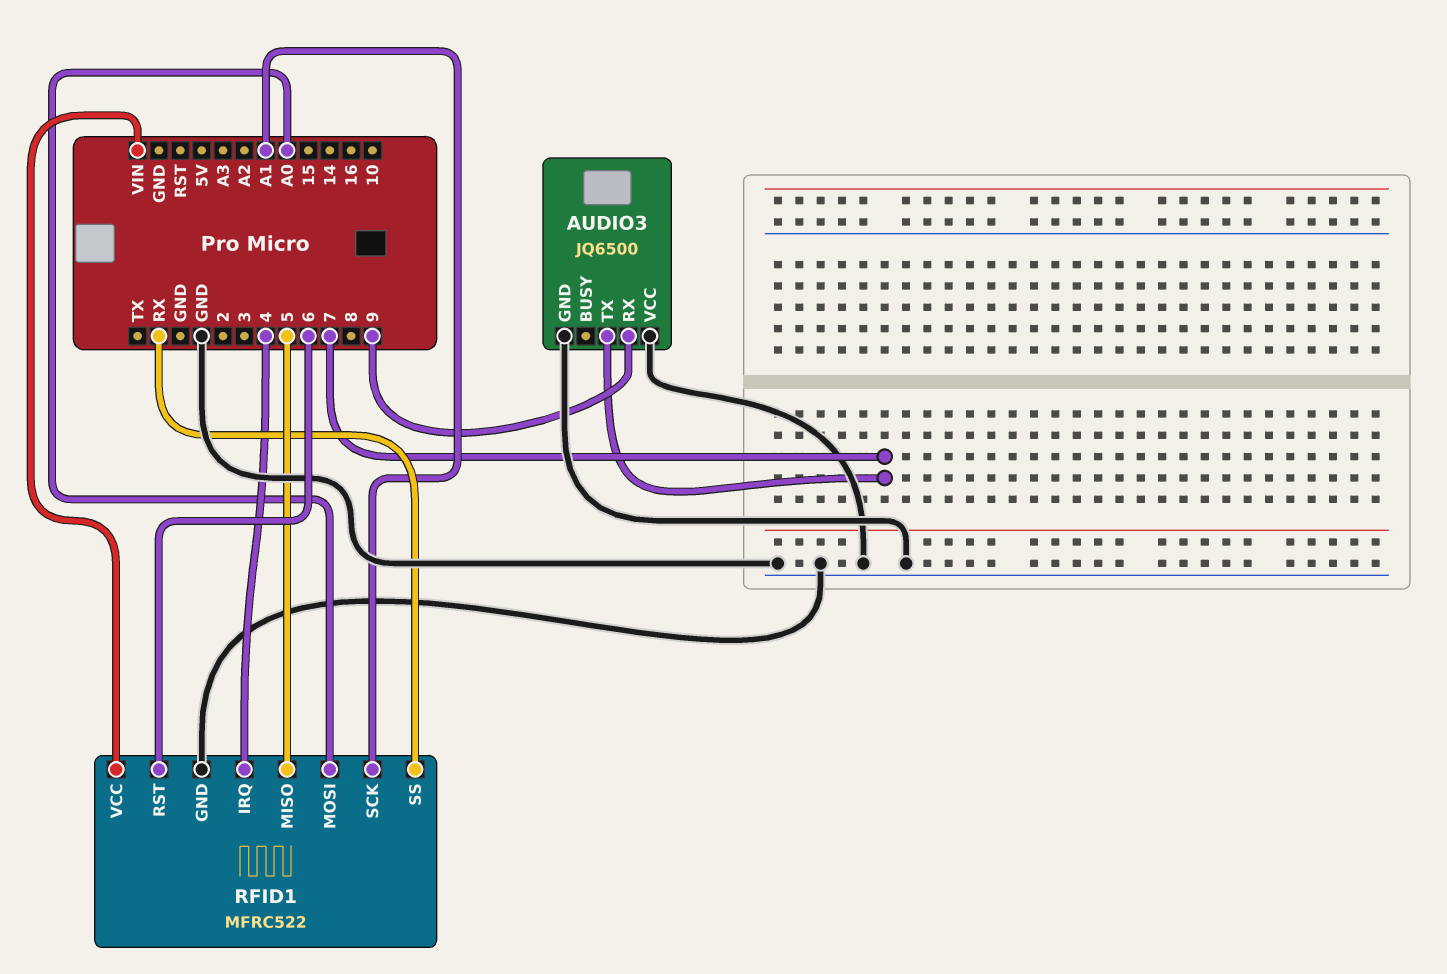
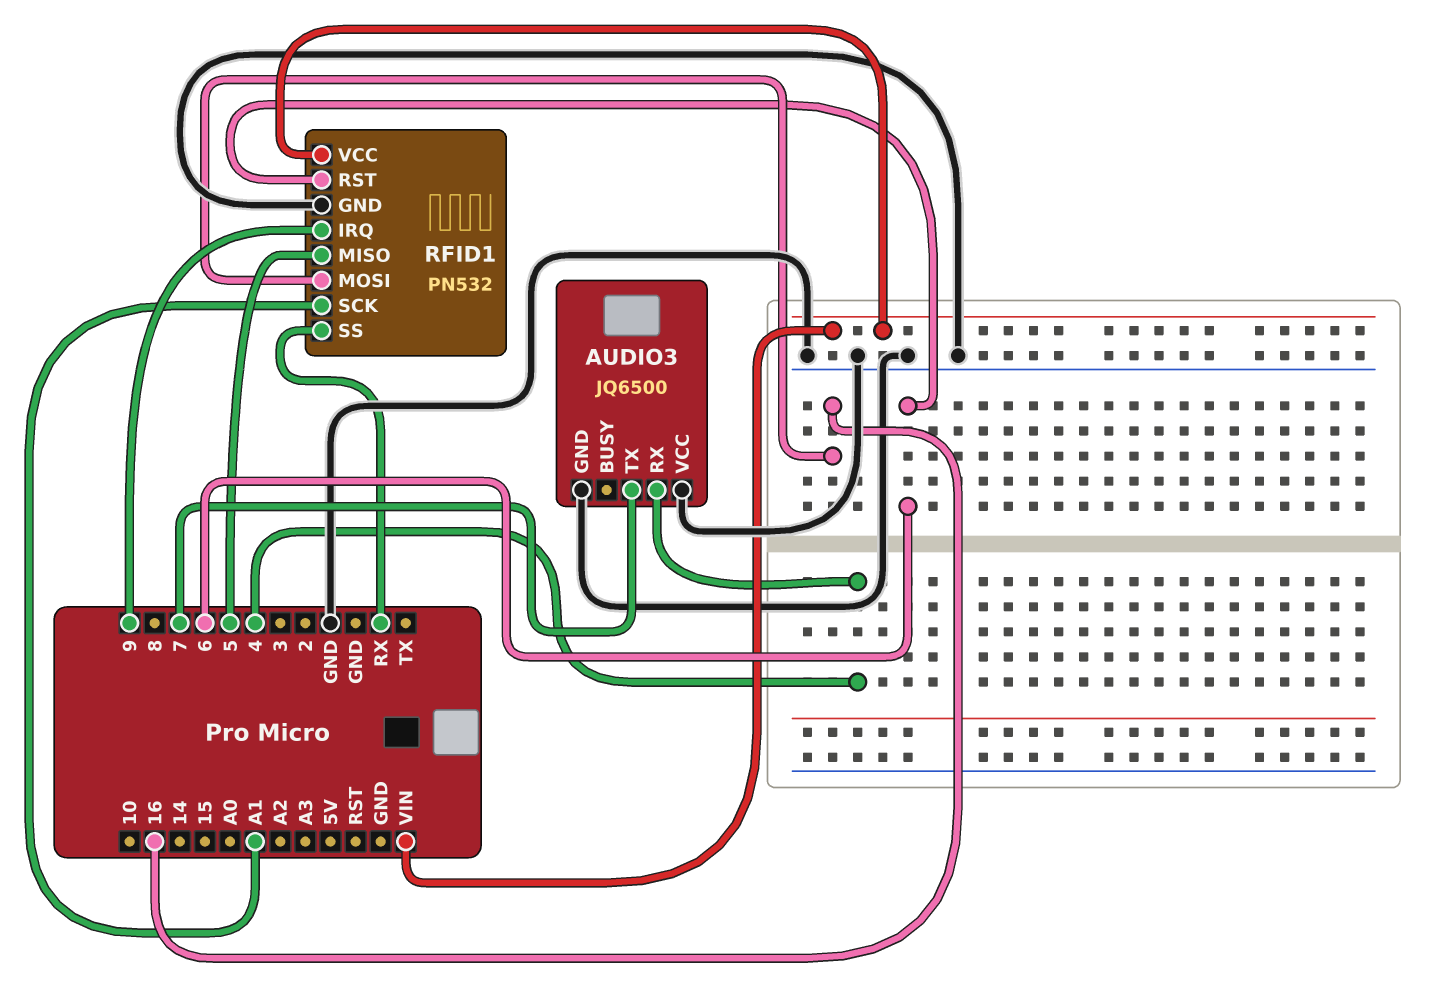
AUDIO3 pin RX: 9 -> 4
RFID1: MFRC522 -> PN532
RFID1 pin IRQ: 4 -> 9
RFID1 pin MOSI: A0 -> 16

